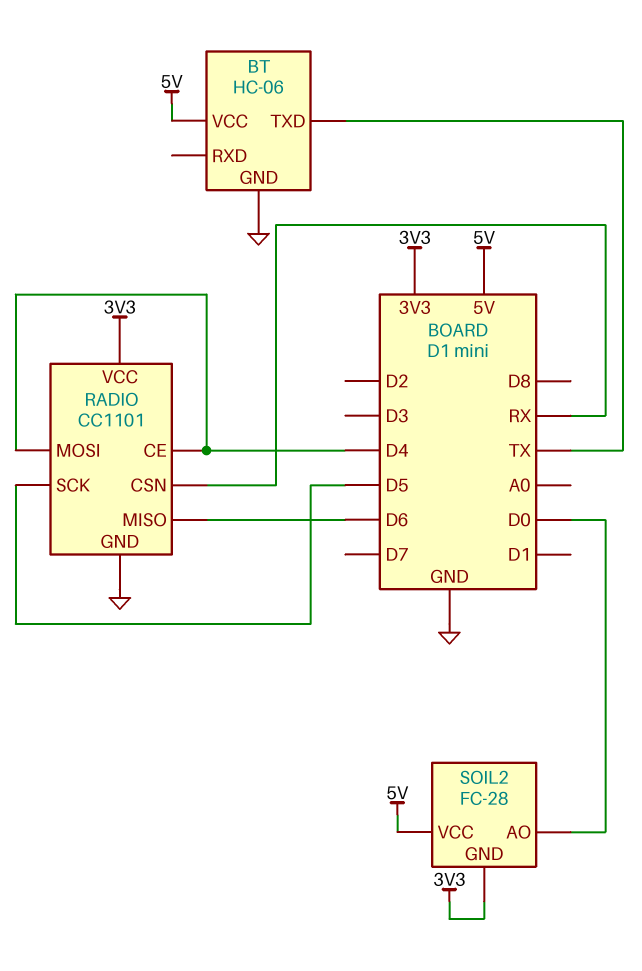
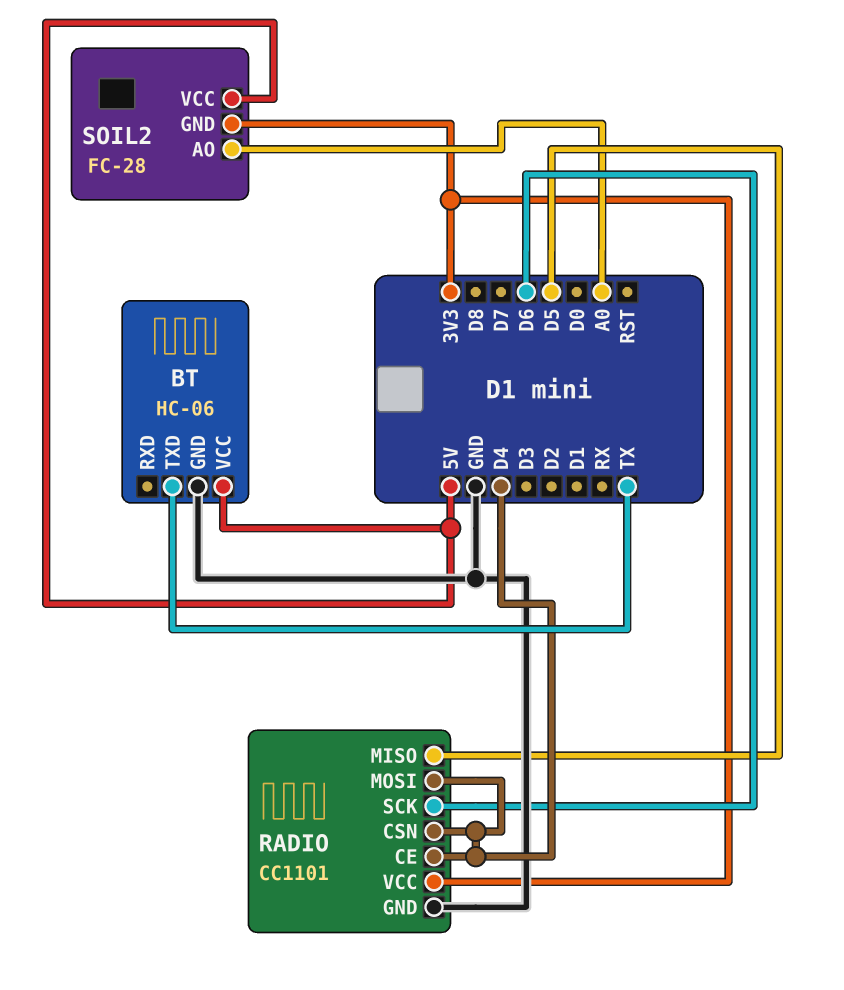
RADIO pin CSN: RX -> D4
RADIO pin MISO: D6 -> D5
RADIO pin SCK: D5 -> D6
SOIL2 pin AO: D0 -> A0

